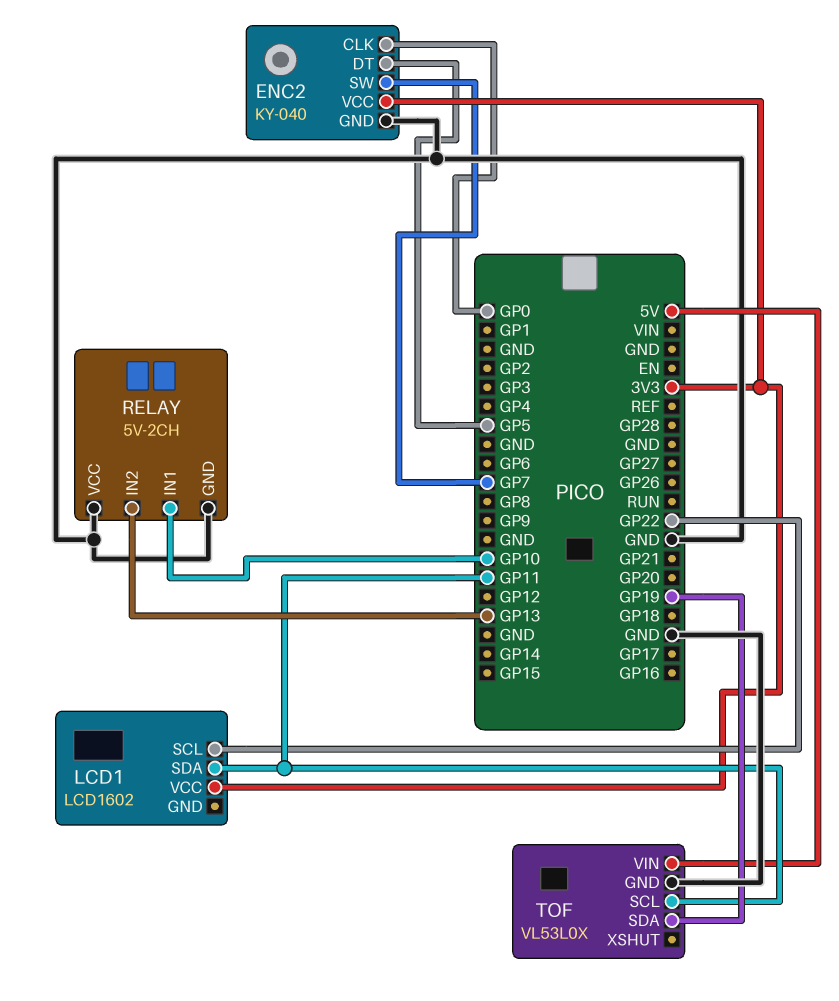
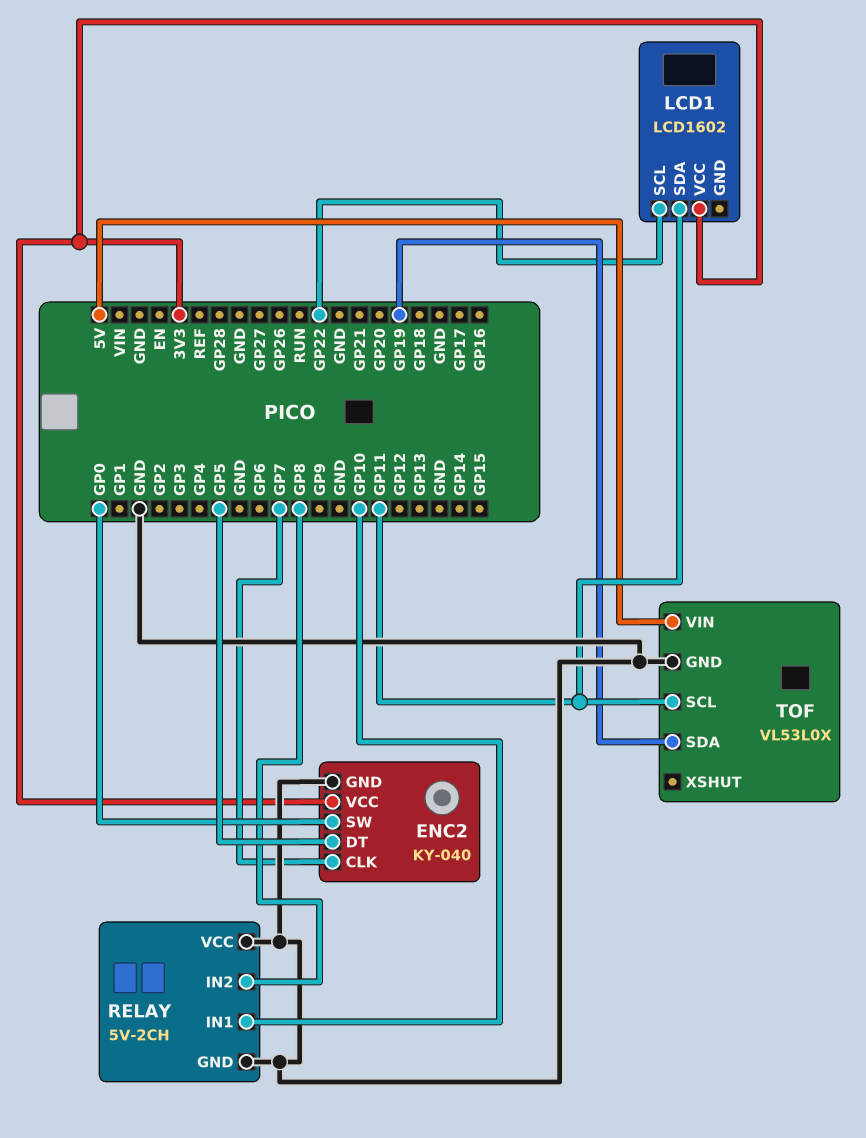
ENC2 pin CLK: GP0 -> GP7
ENC2 pin SW: GP7 -> GP0
RELAY pin IN2: GP13 -> GP8

